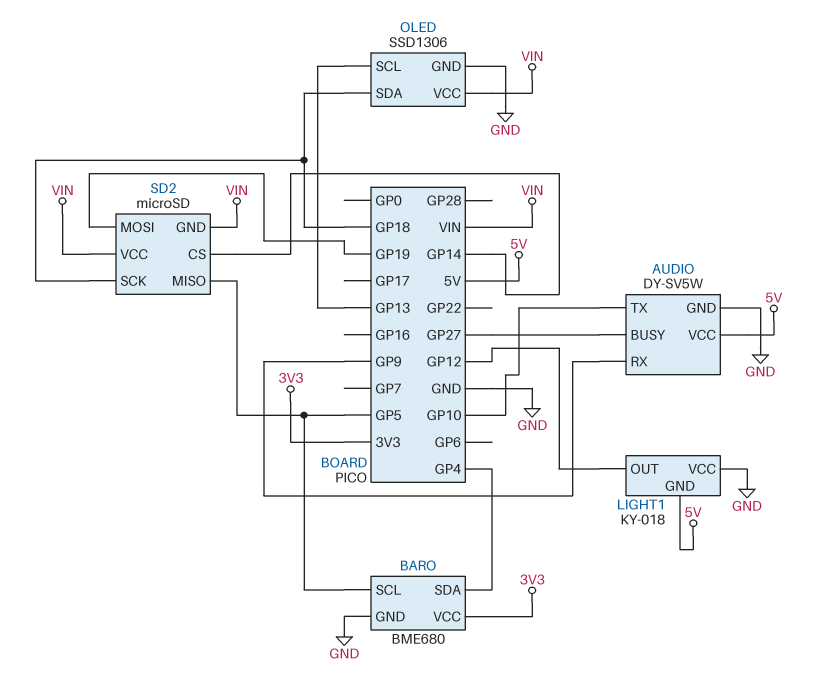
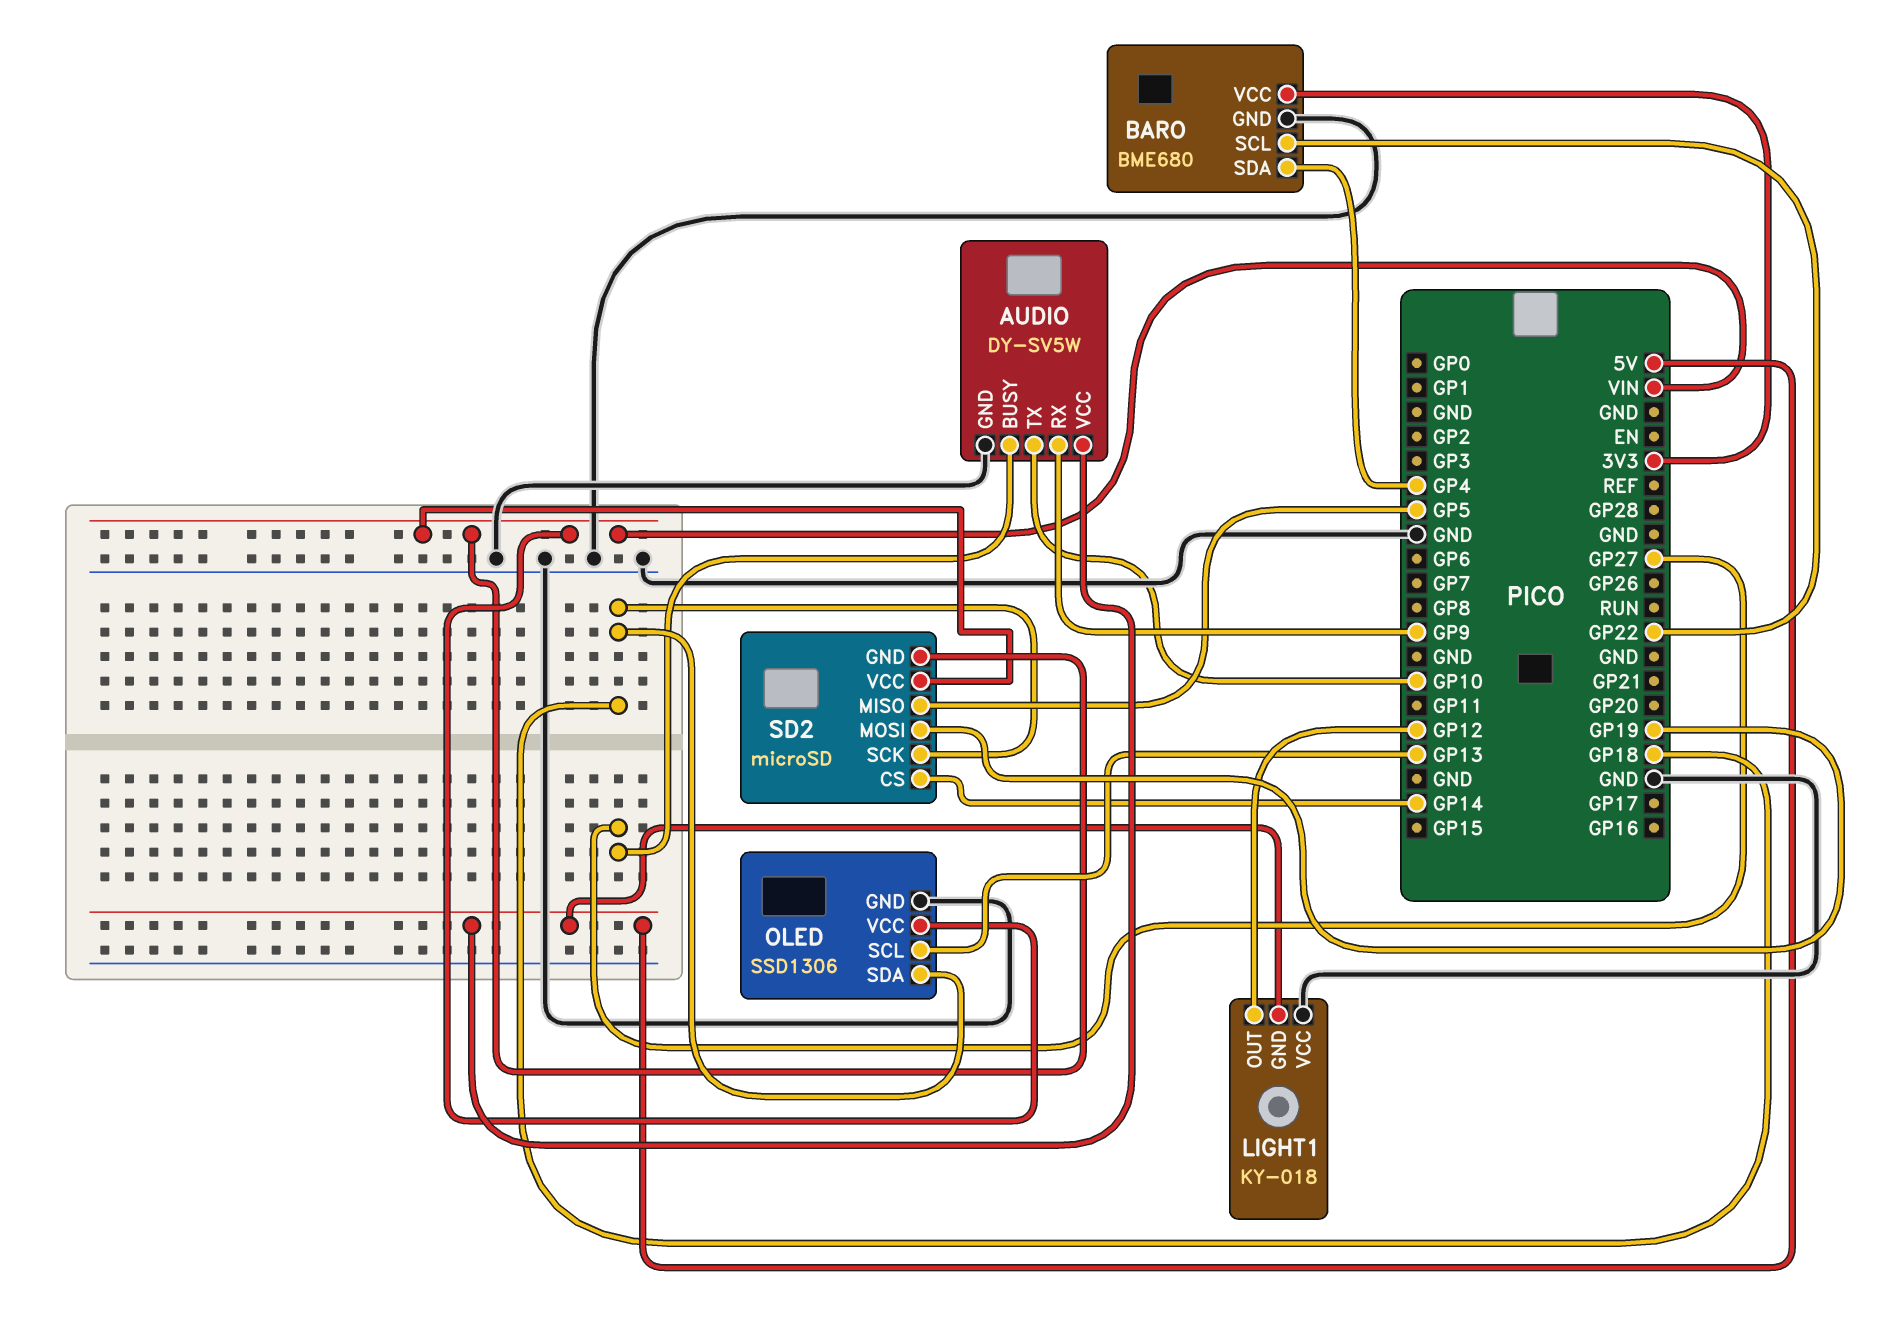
BARO pin SCL: GP5 -> GP22

